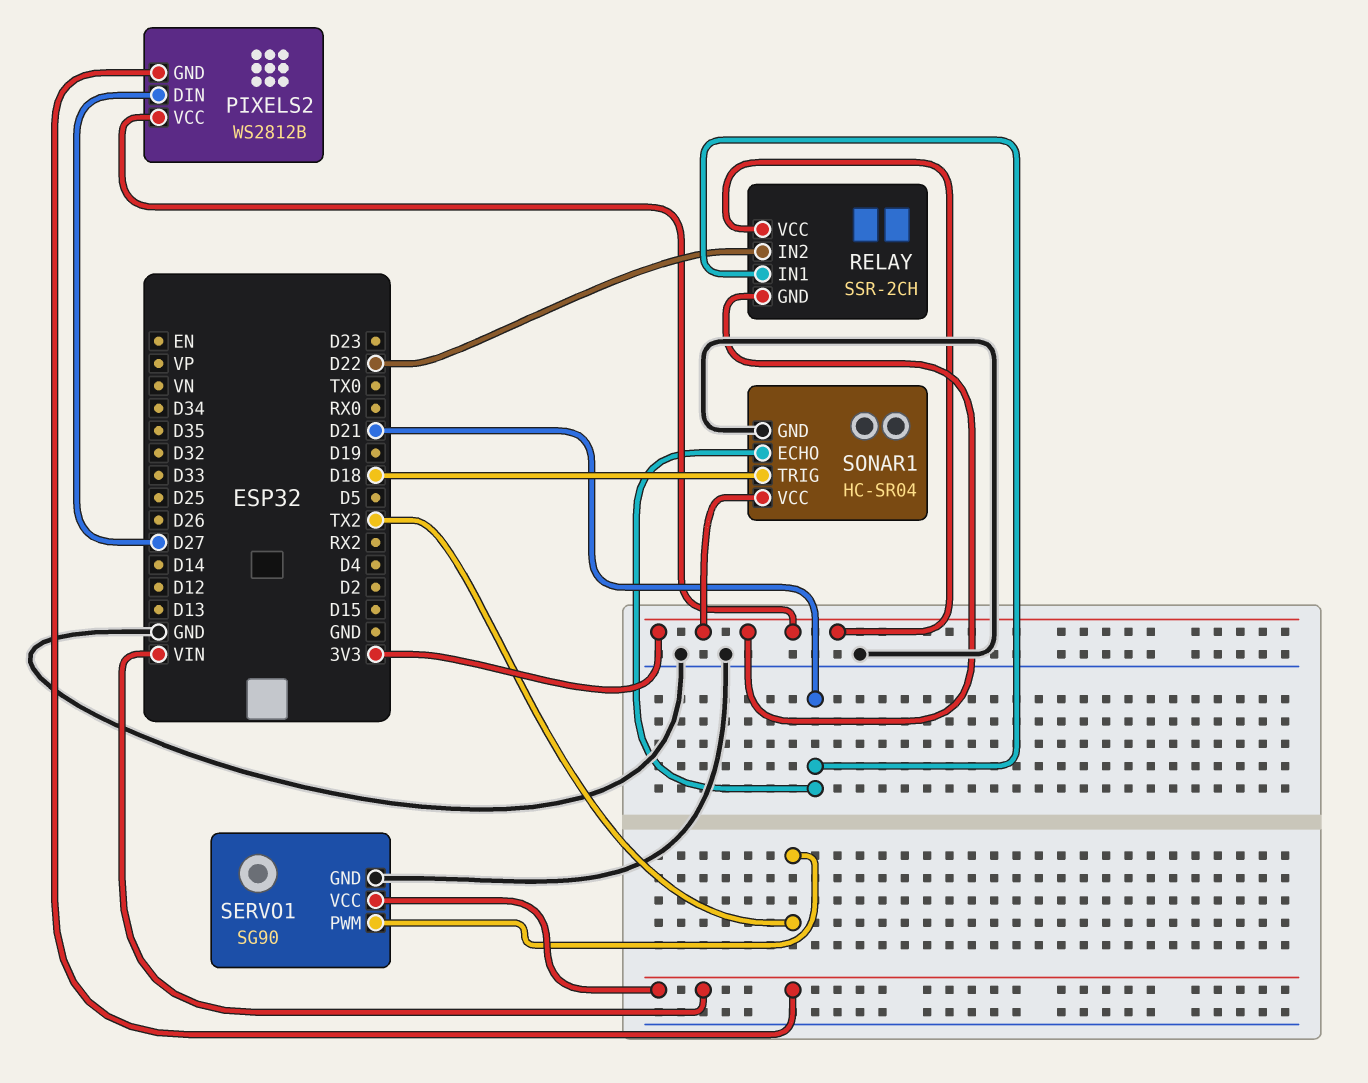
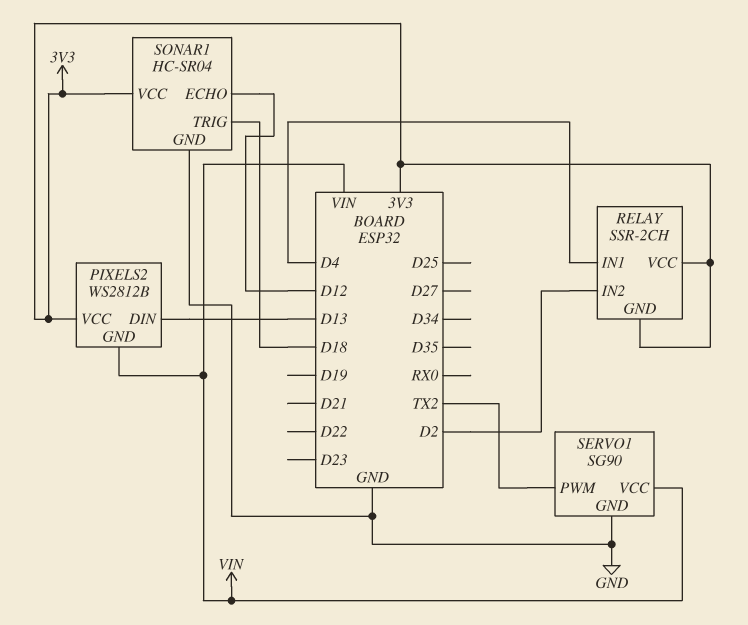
PIXELS2 pin DIN: D27 -> D13
RELAY pin IN1: D21 -> D4
RELAY pin IN2: D22 -> D2
SONAR1 pin ECHO: D21 -> D12

